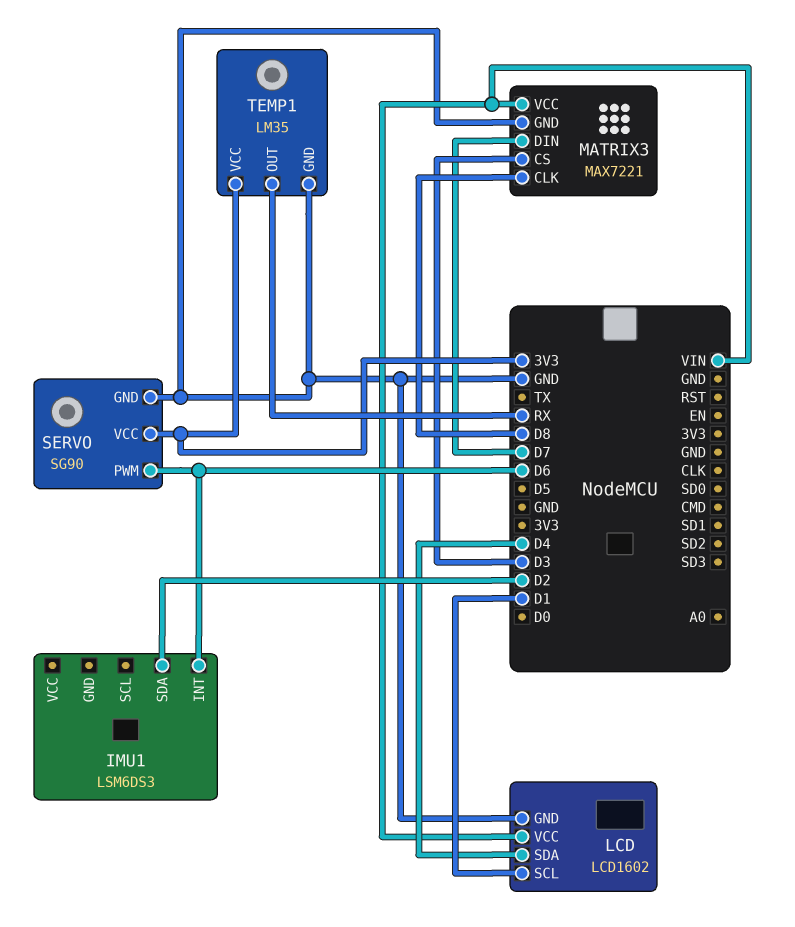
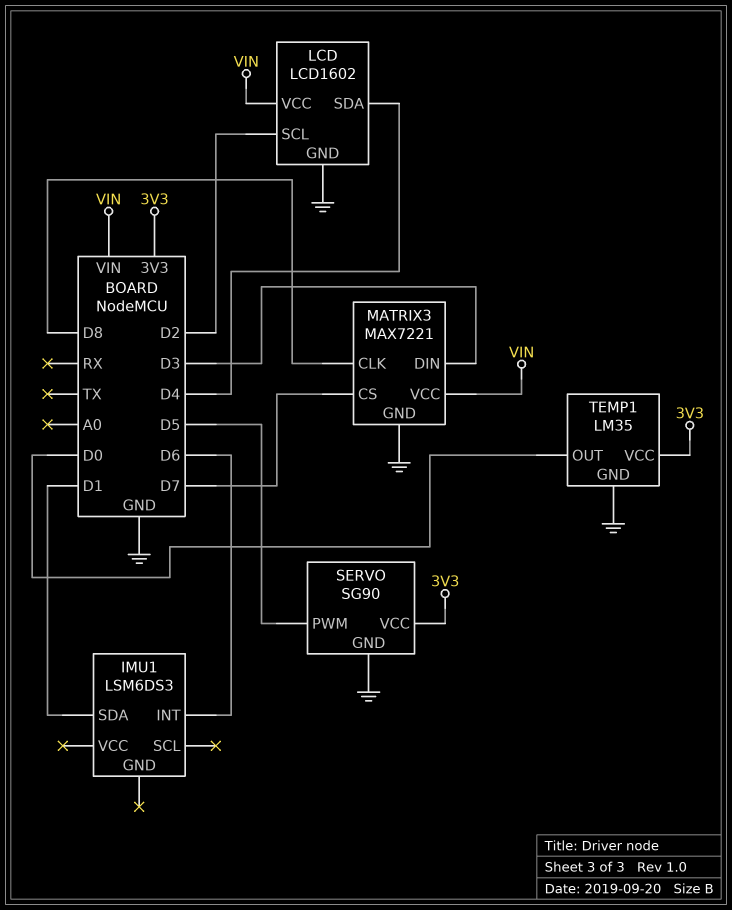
IMU1 pin SDA: D2 -> D1
LCD pin SCL: D1 -> D2
MATRIX3 pin CS: D3 -> D7
MATRIX3 pin DIN: D7 -> D3
SERVO pin PWM: D6 -> D5
TEMP1 pin OUT: RX -> D0

